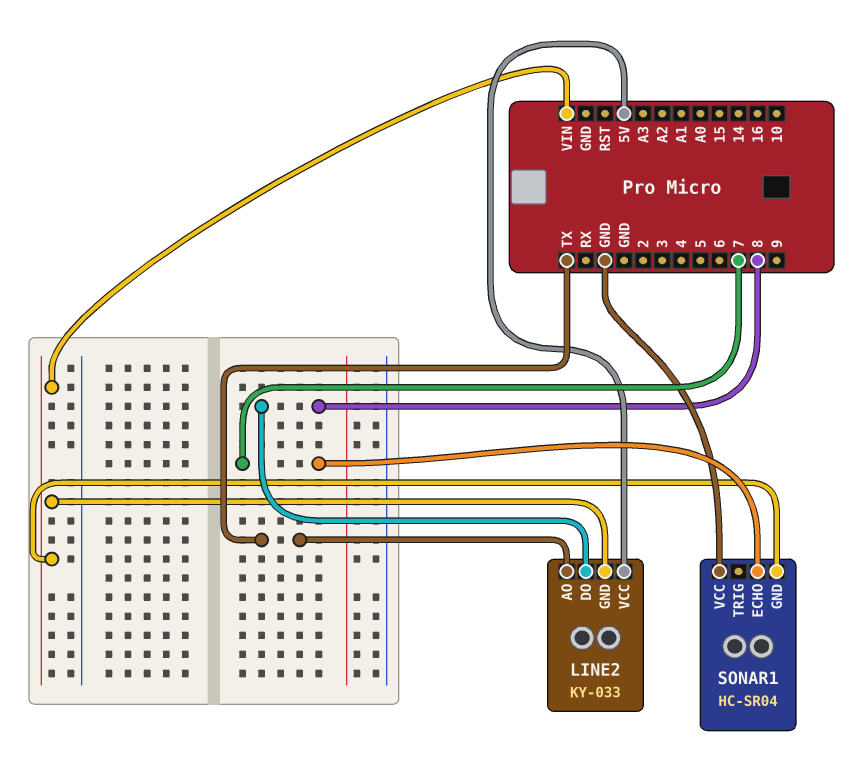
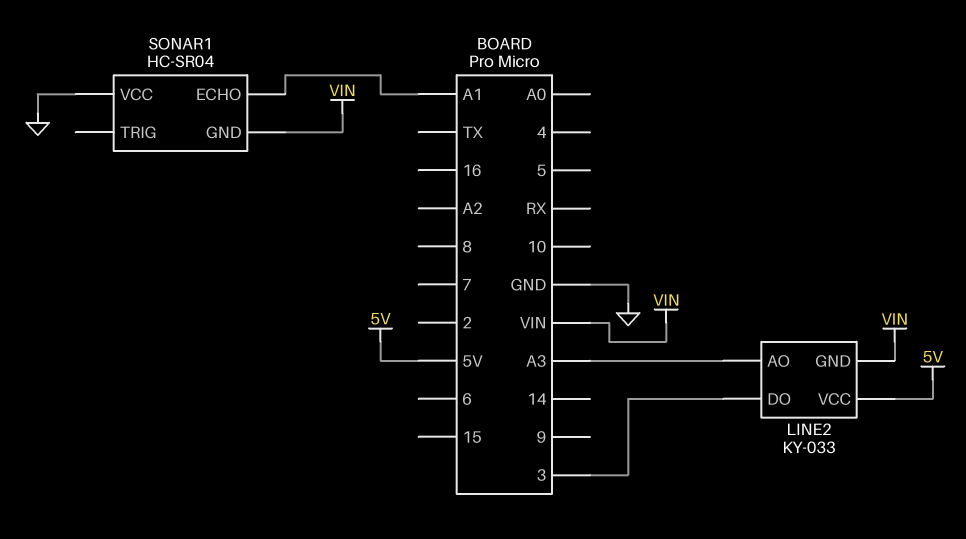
LINE2 pin AO: TX -> A3
LINE2 pin DO: 8 -> 3
SONAR1 pin ECHO: 7 -> A1

